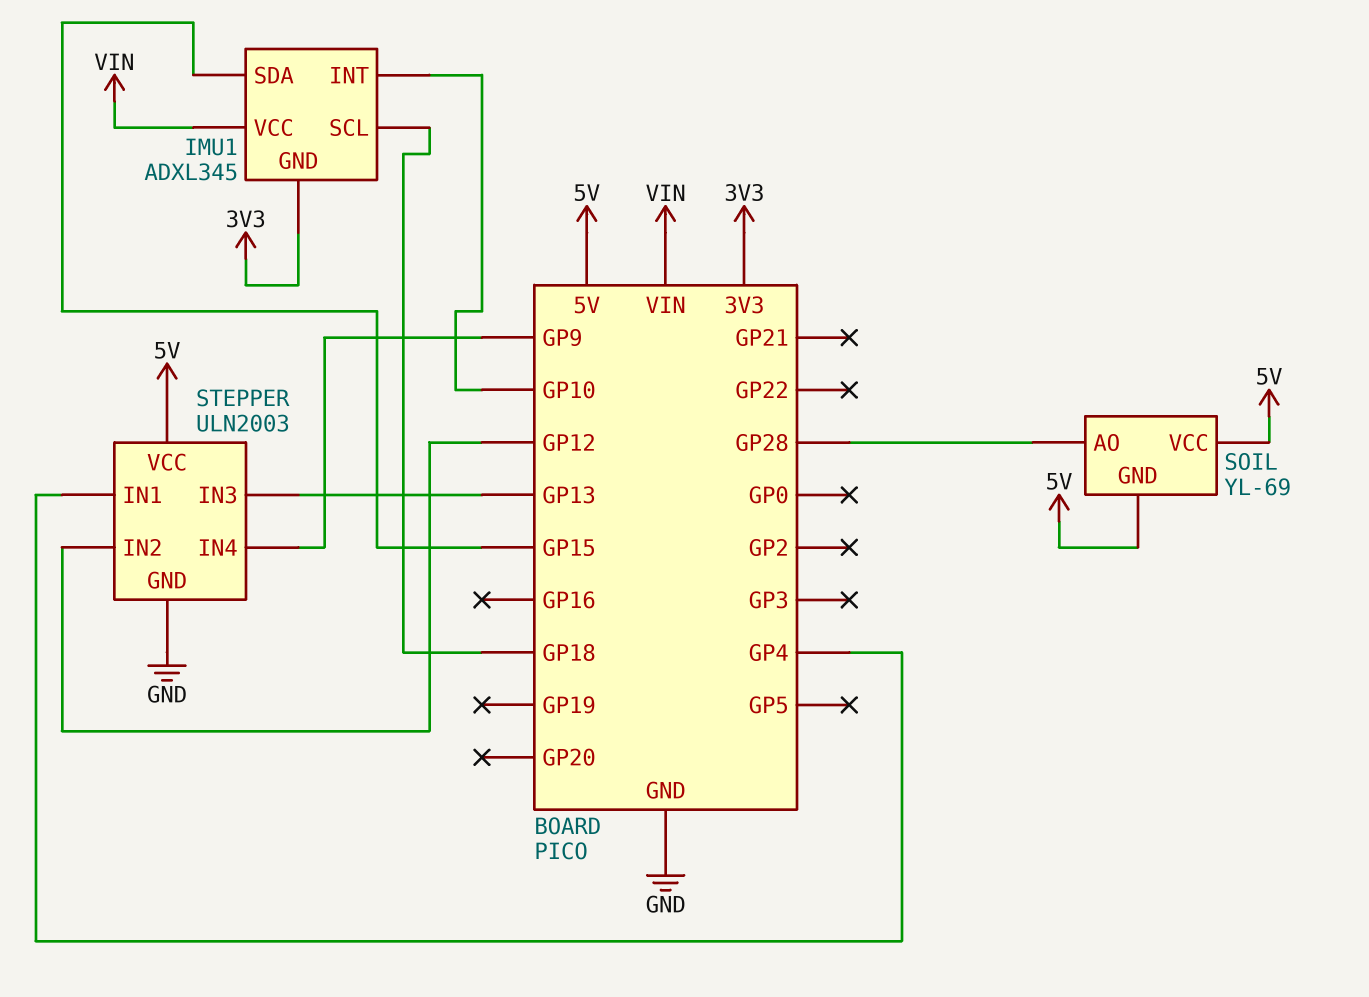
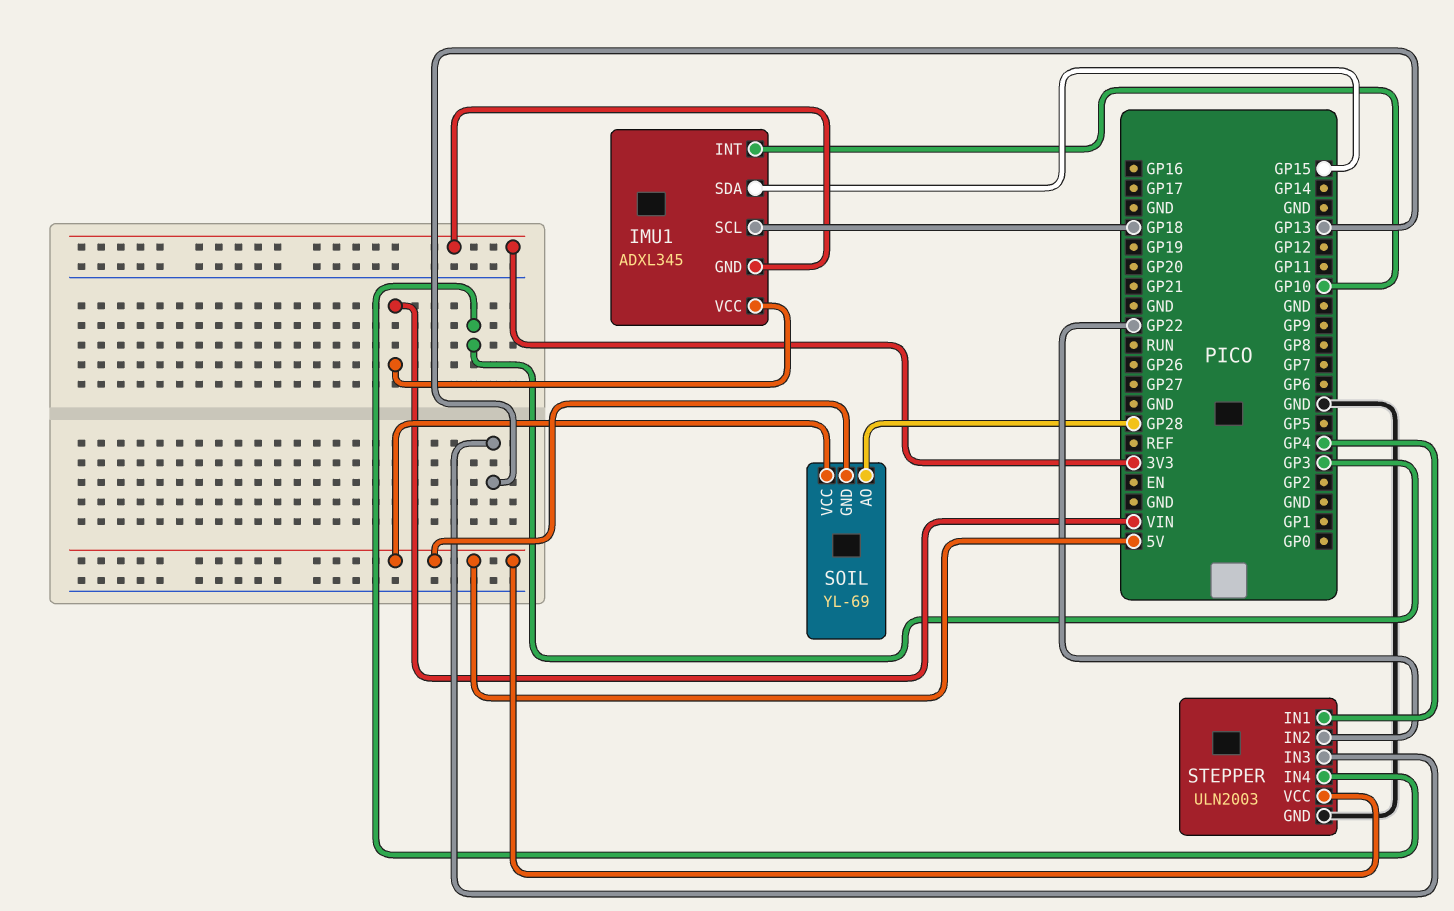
STEPPER pin IN2: GP12 -> GP22
STEPPER pin IN4: GP9 -> GP3

